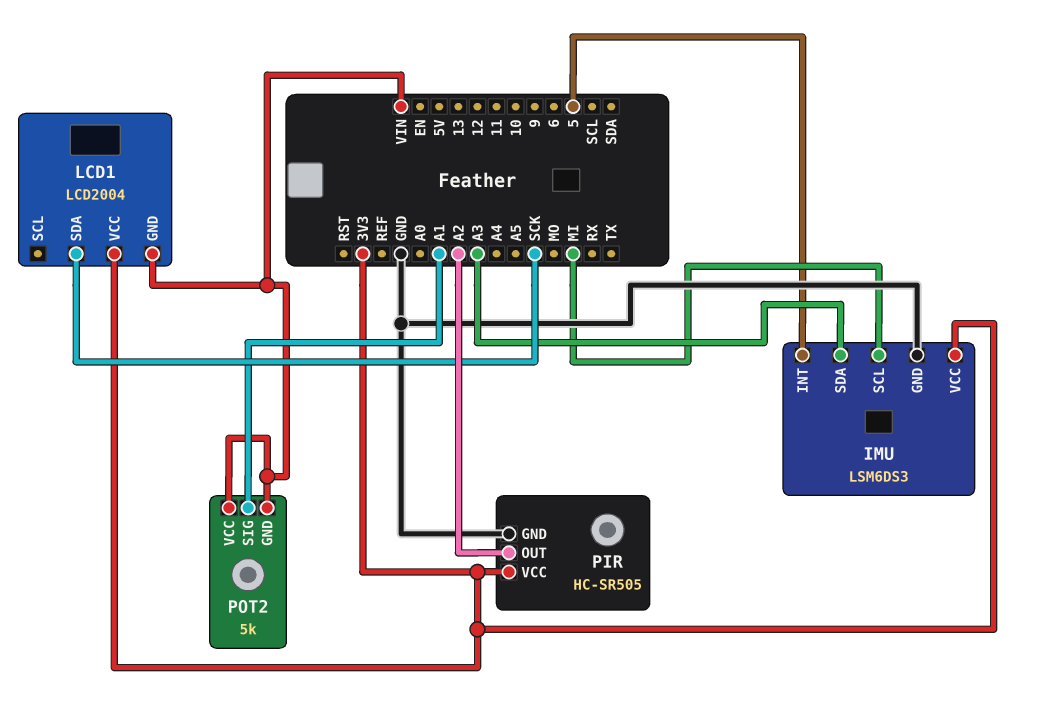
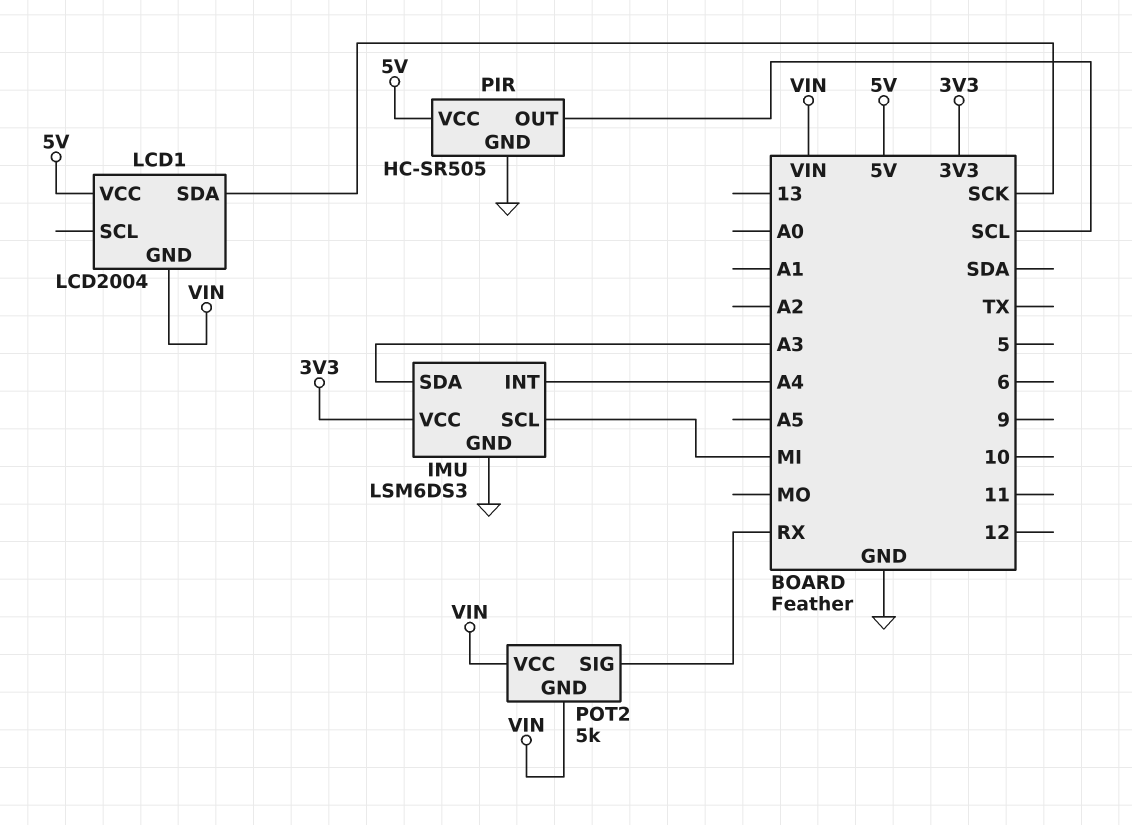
IMU pin INT: 5 -> A4
LCD1 pin VCC: 3V3 -> 5V
PIR pin OUT: A2 -> SCL
PIR pin VCC: 3V3 -> 5V
POT2 pin SIG: A1 -> RX

